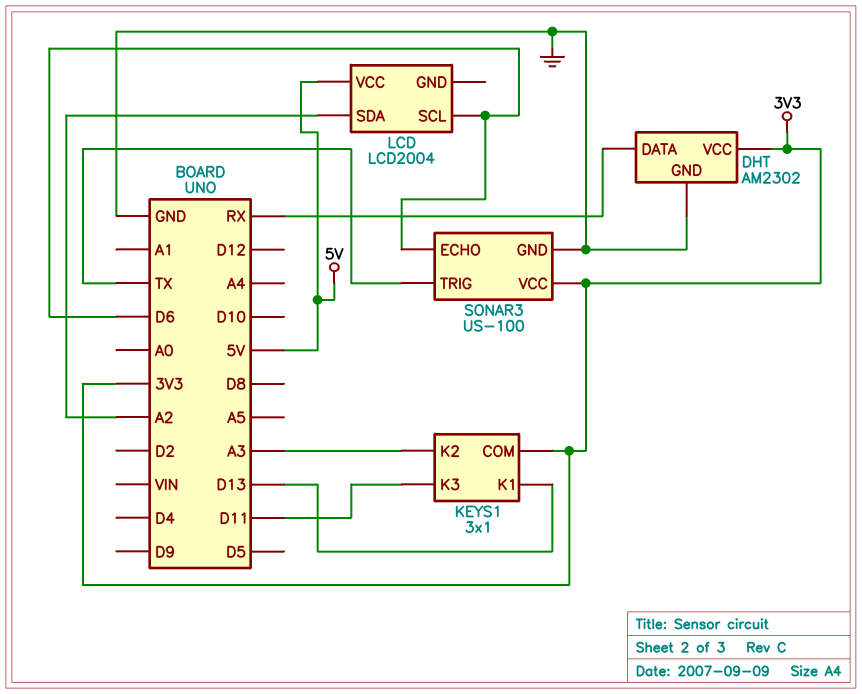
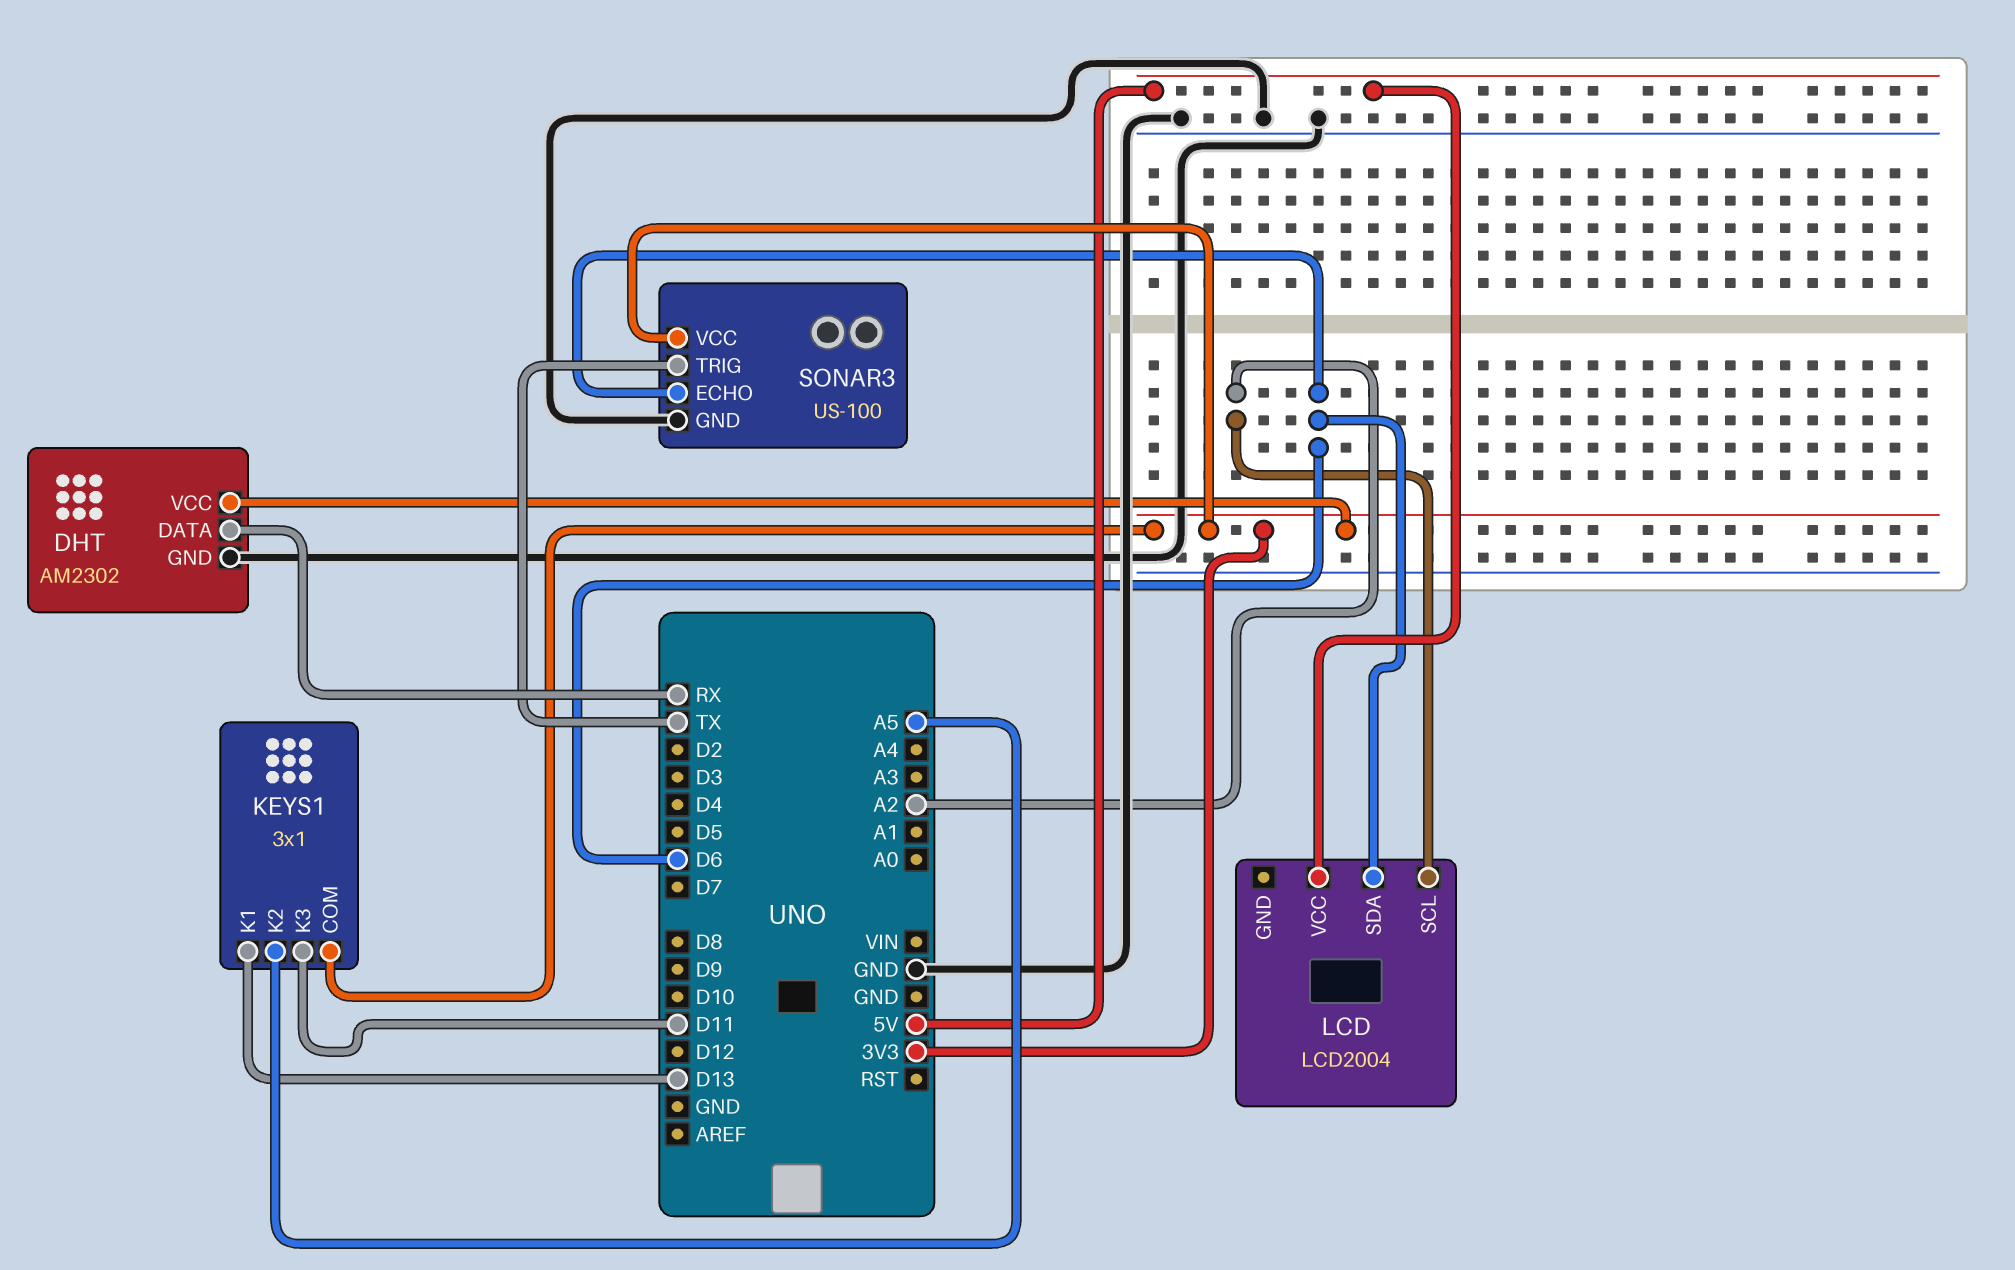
KEYS1 pin K2: A3 -> A5
LCD pin SCL: D6 -> A2
LCD pin SDA: A2 -> D6

